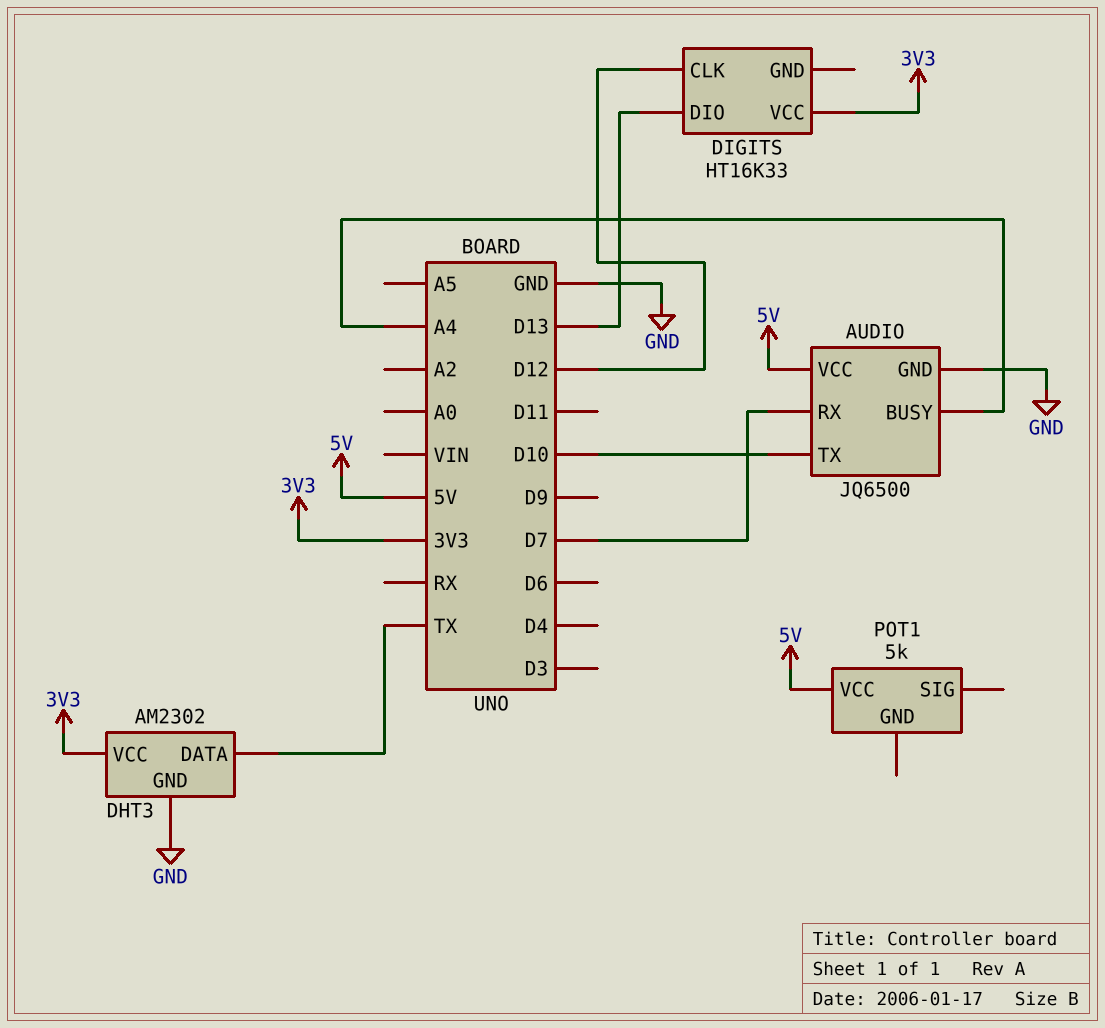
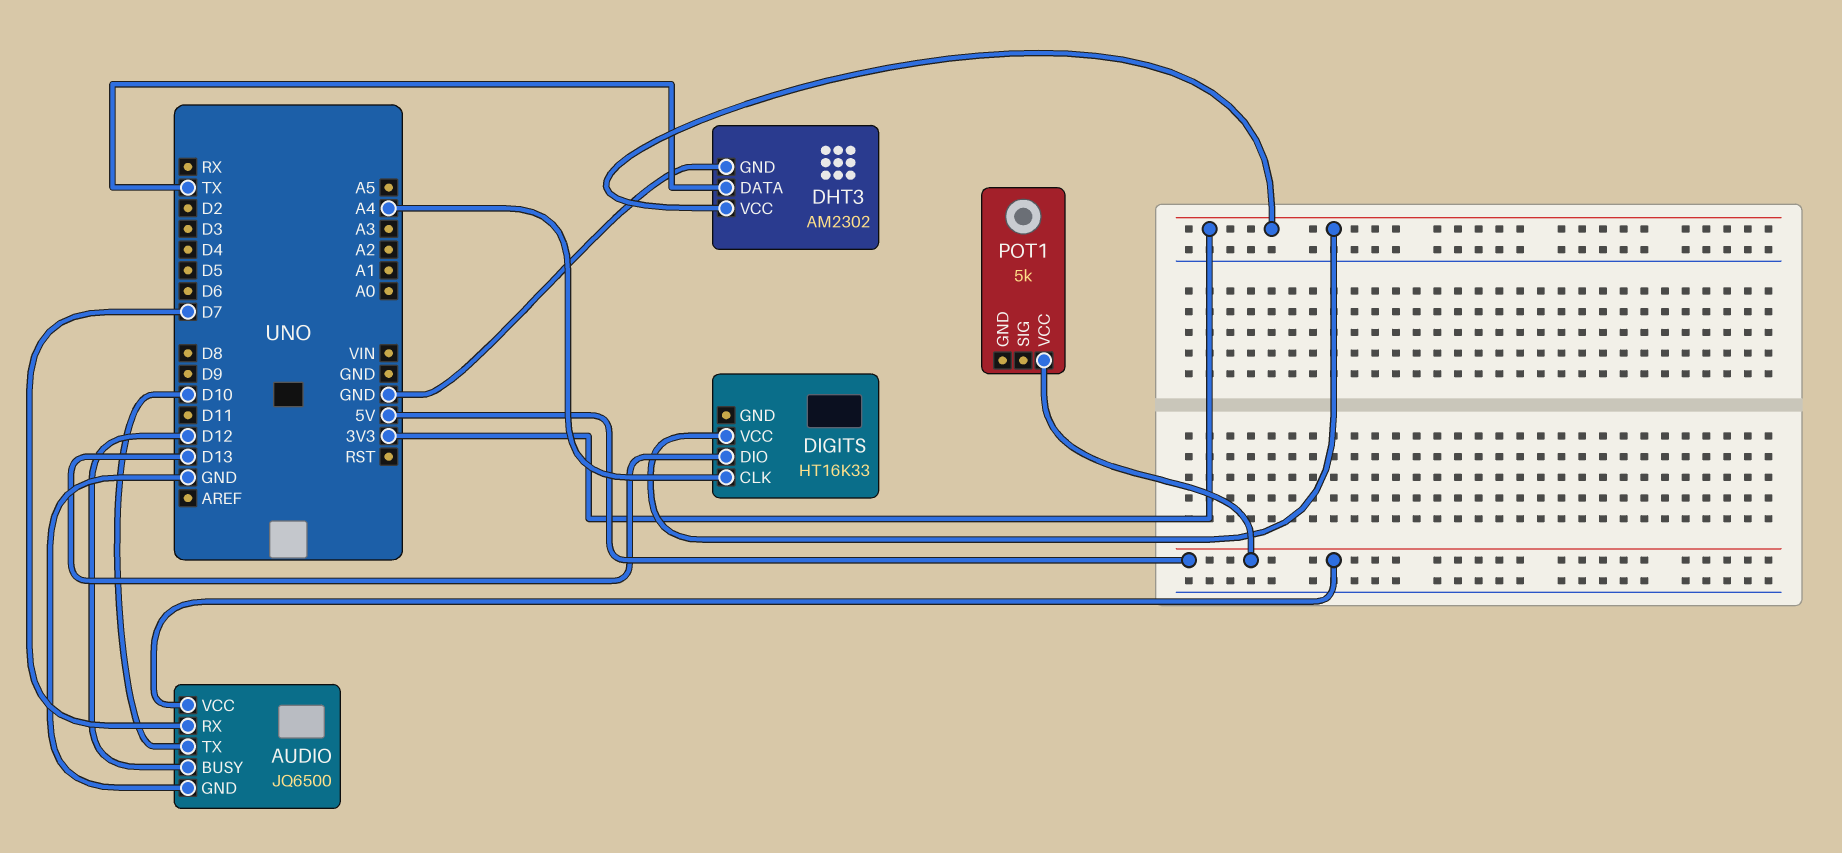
AUDIO pin BUSY: A4 -> D12
DIGITS pin CLK: D12 -> A4

